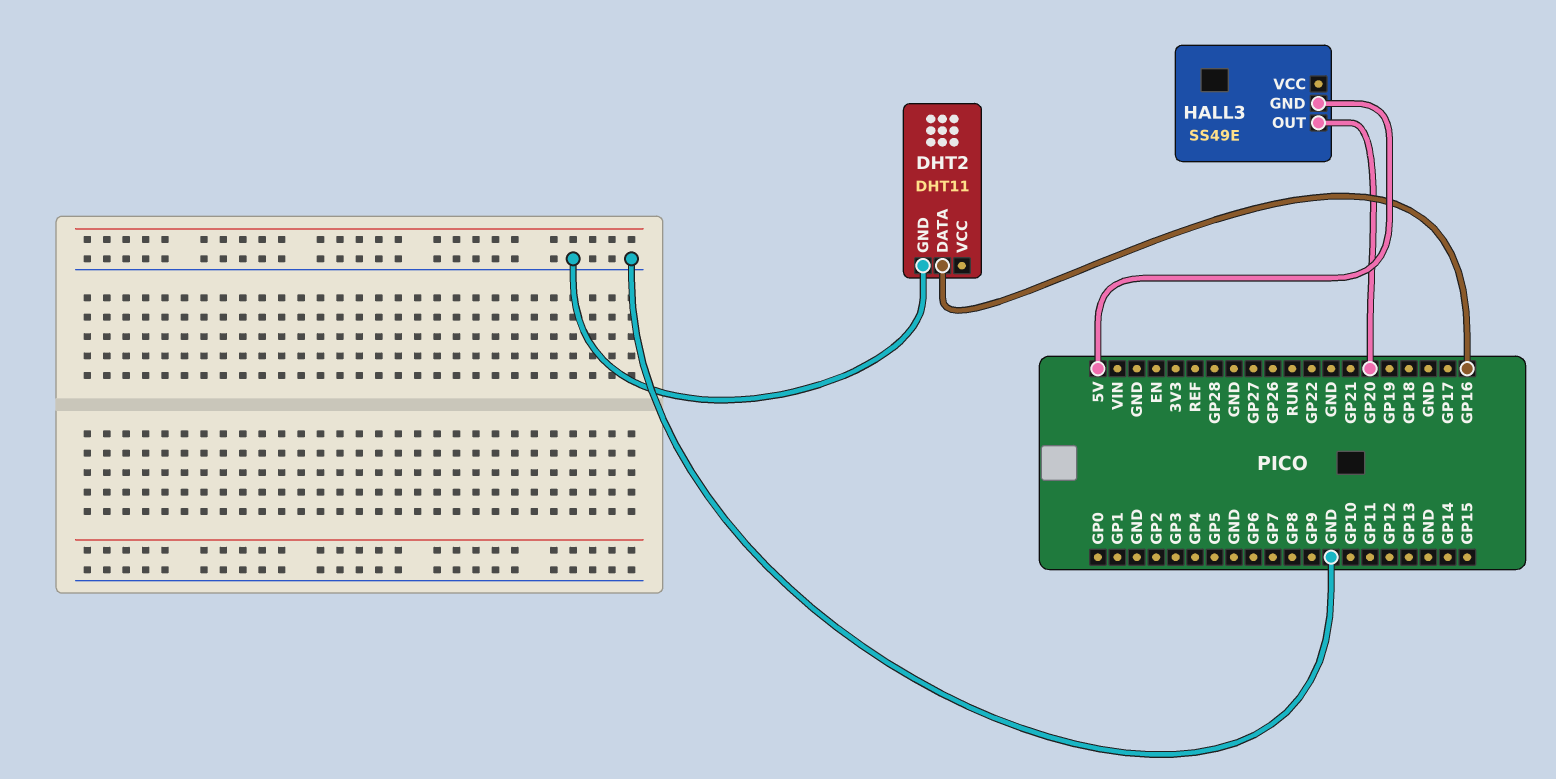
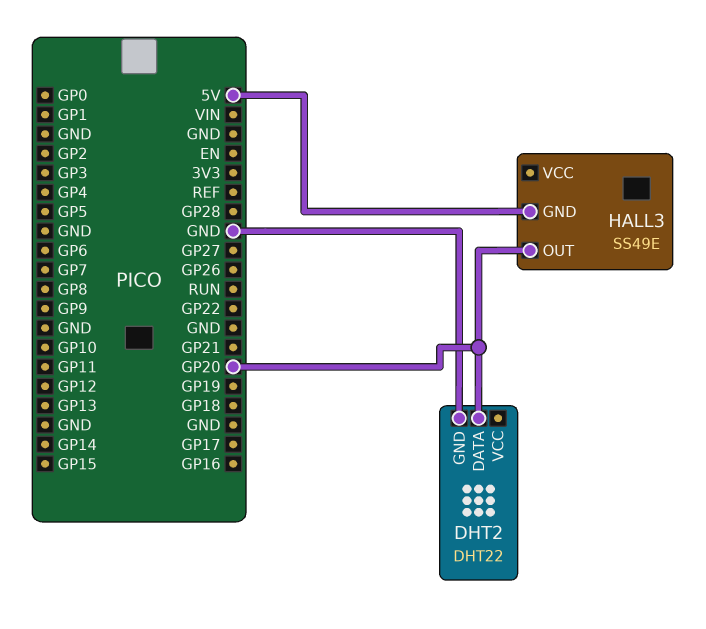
DHT2: DHT11 -> DHT22
DHT2 pin DATA: GP16 -> GP20

